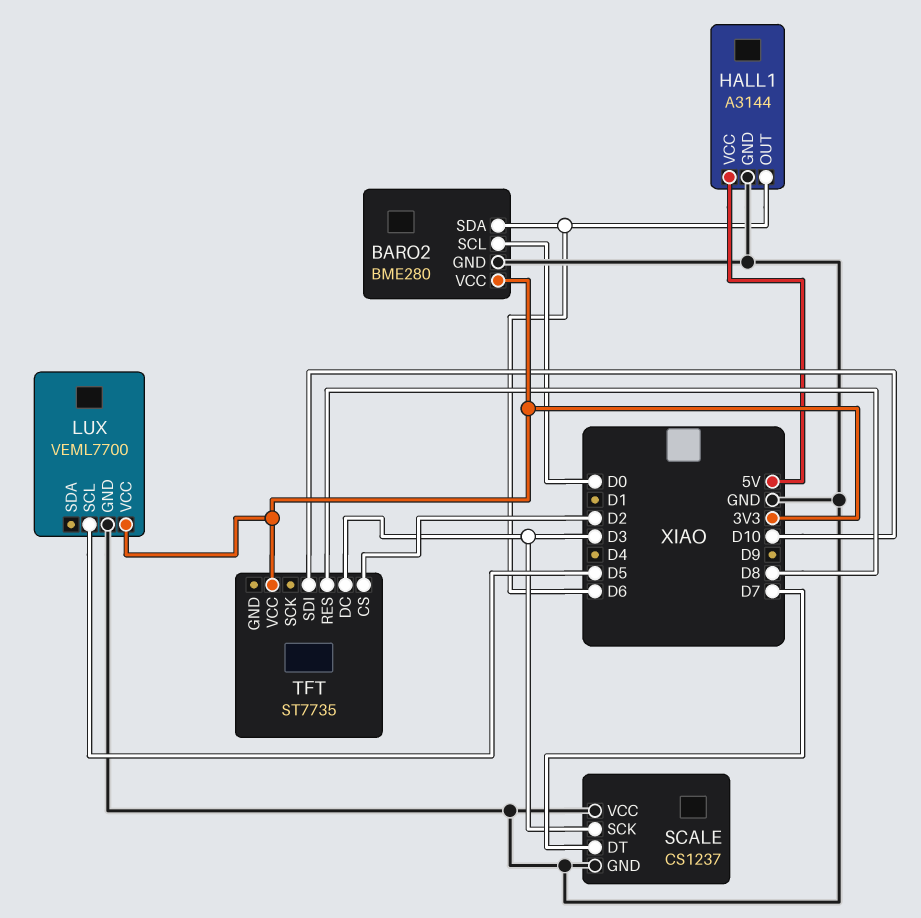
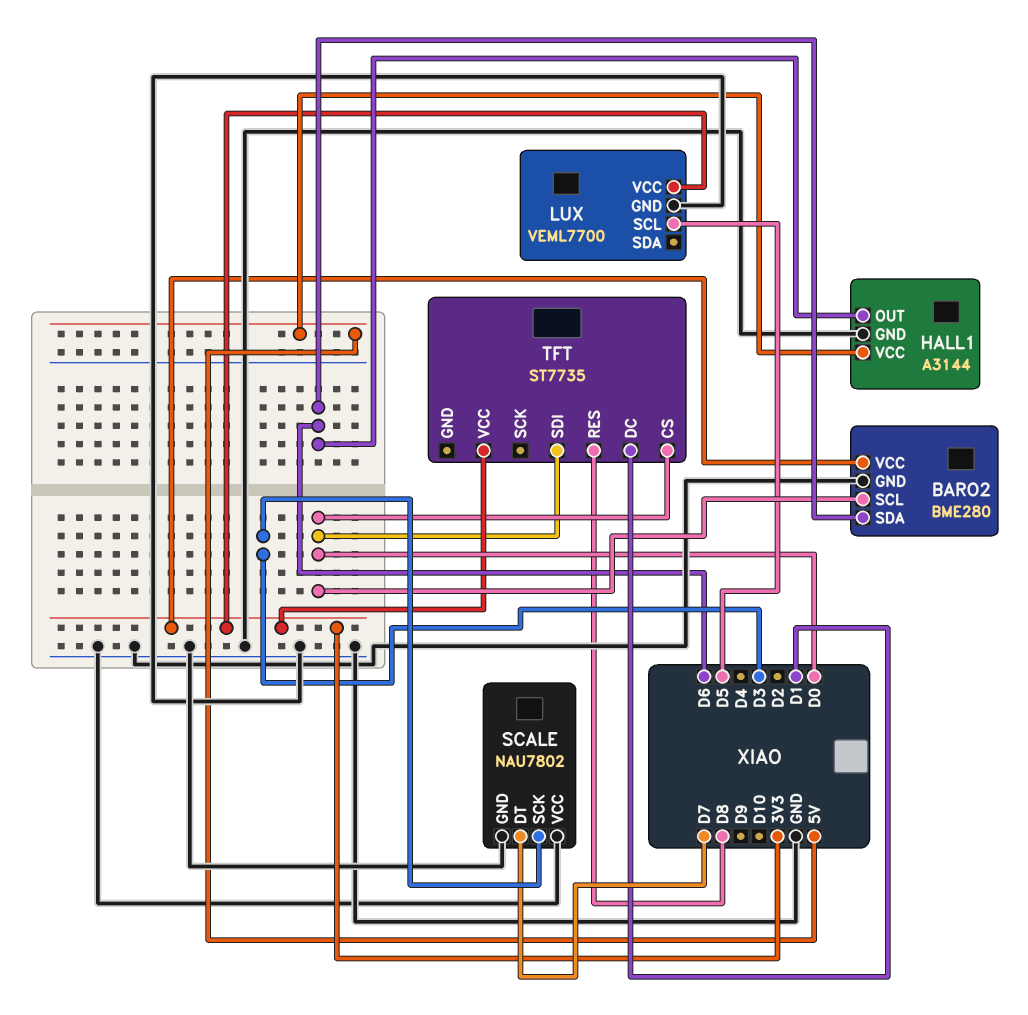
SCALE: CS1237 -> NAU7802
TFT pin CS: D2 -> D0
TFT pin DC: D3 -> D1
TFT pin SDI: D10 -> D0

